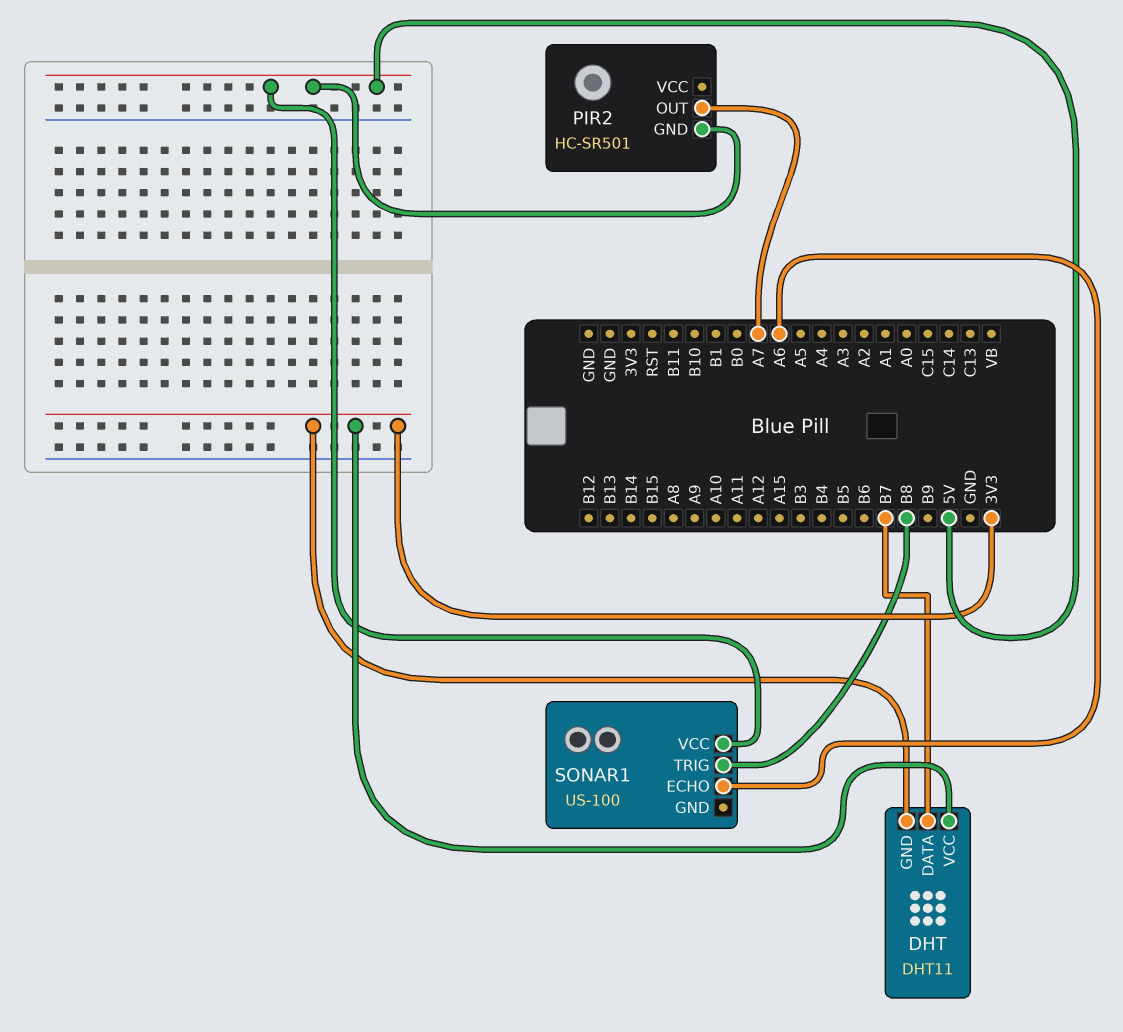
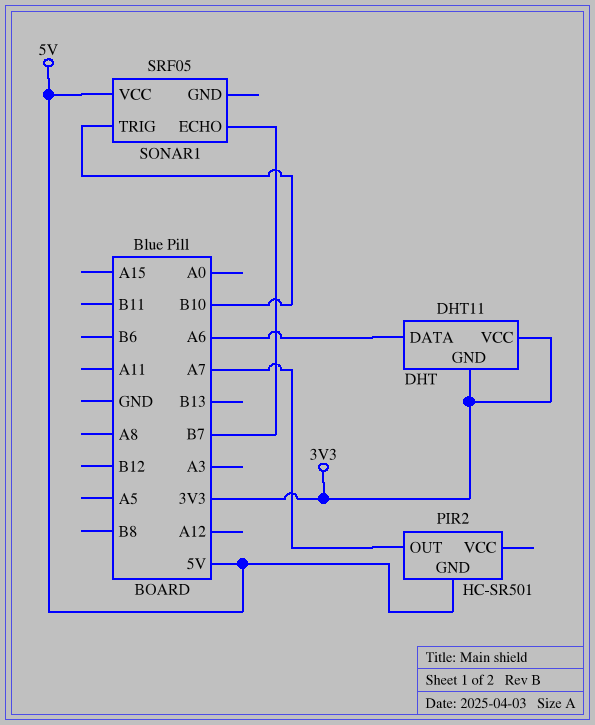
DHT pin DATA: B7 -> A6
SONAR1: US-100 -> SRF05
SONAR1 pin ECHO: A6 -> B7
SONAR1 pin TRIG: B8 -> B10

